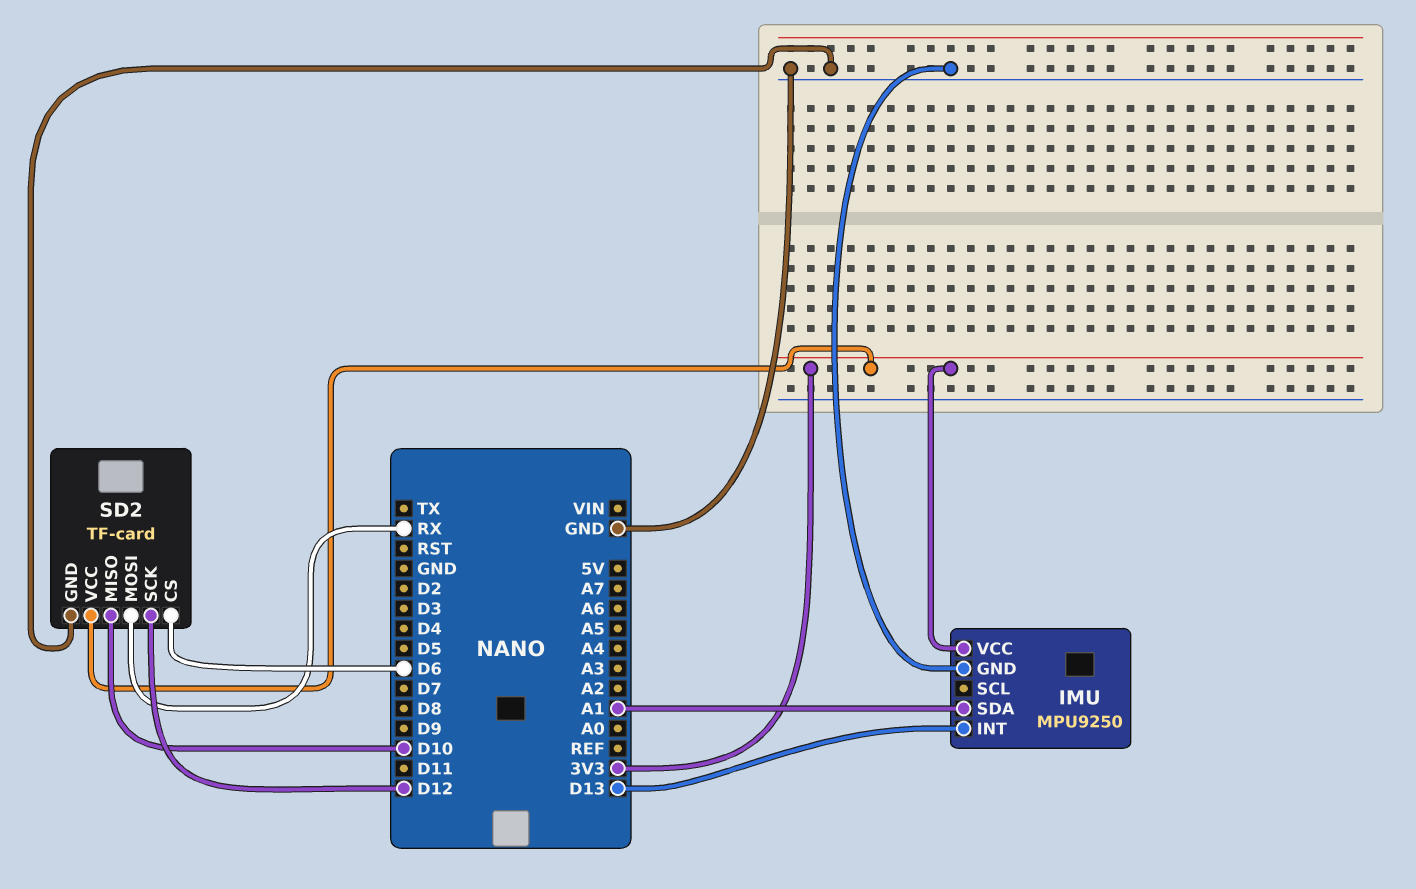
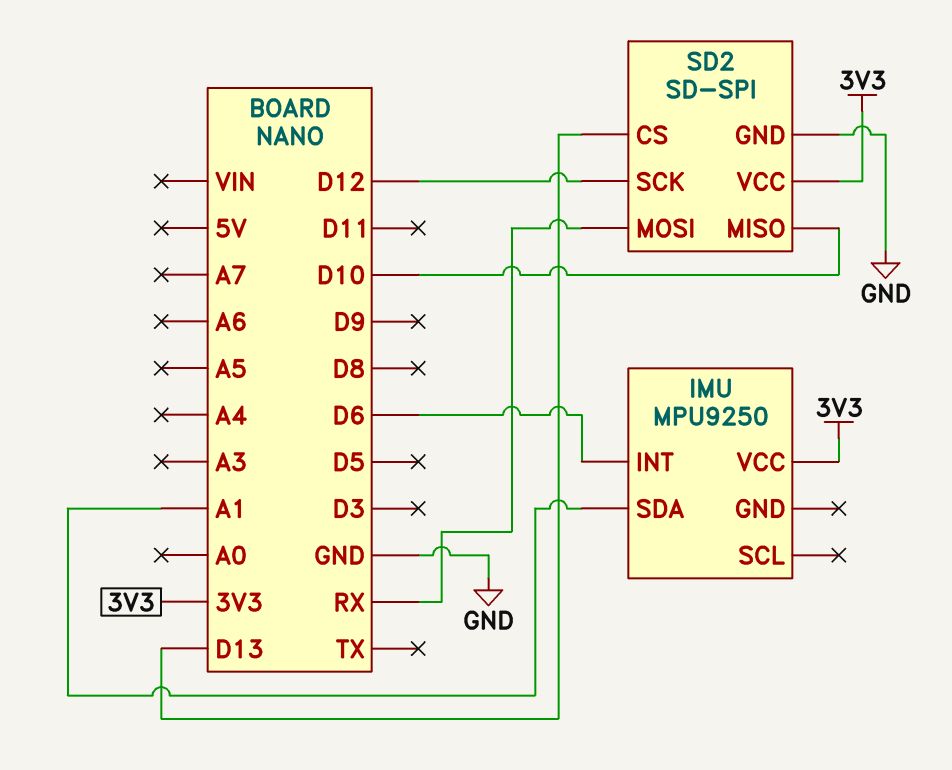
IMU pin GND: GND -> none
IMU pin INT: D13 -> D6
SD2: TF-card -> SD-SPI
SD2 pin CS: D6 -> D13

